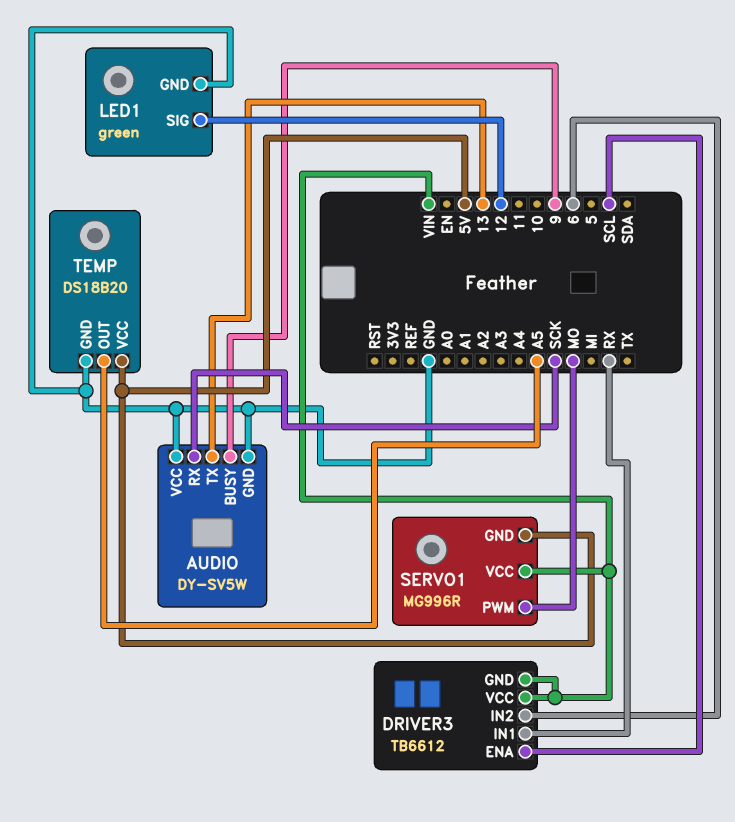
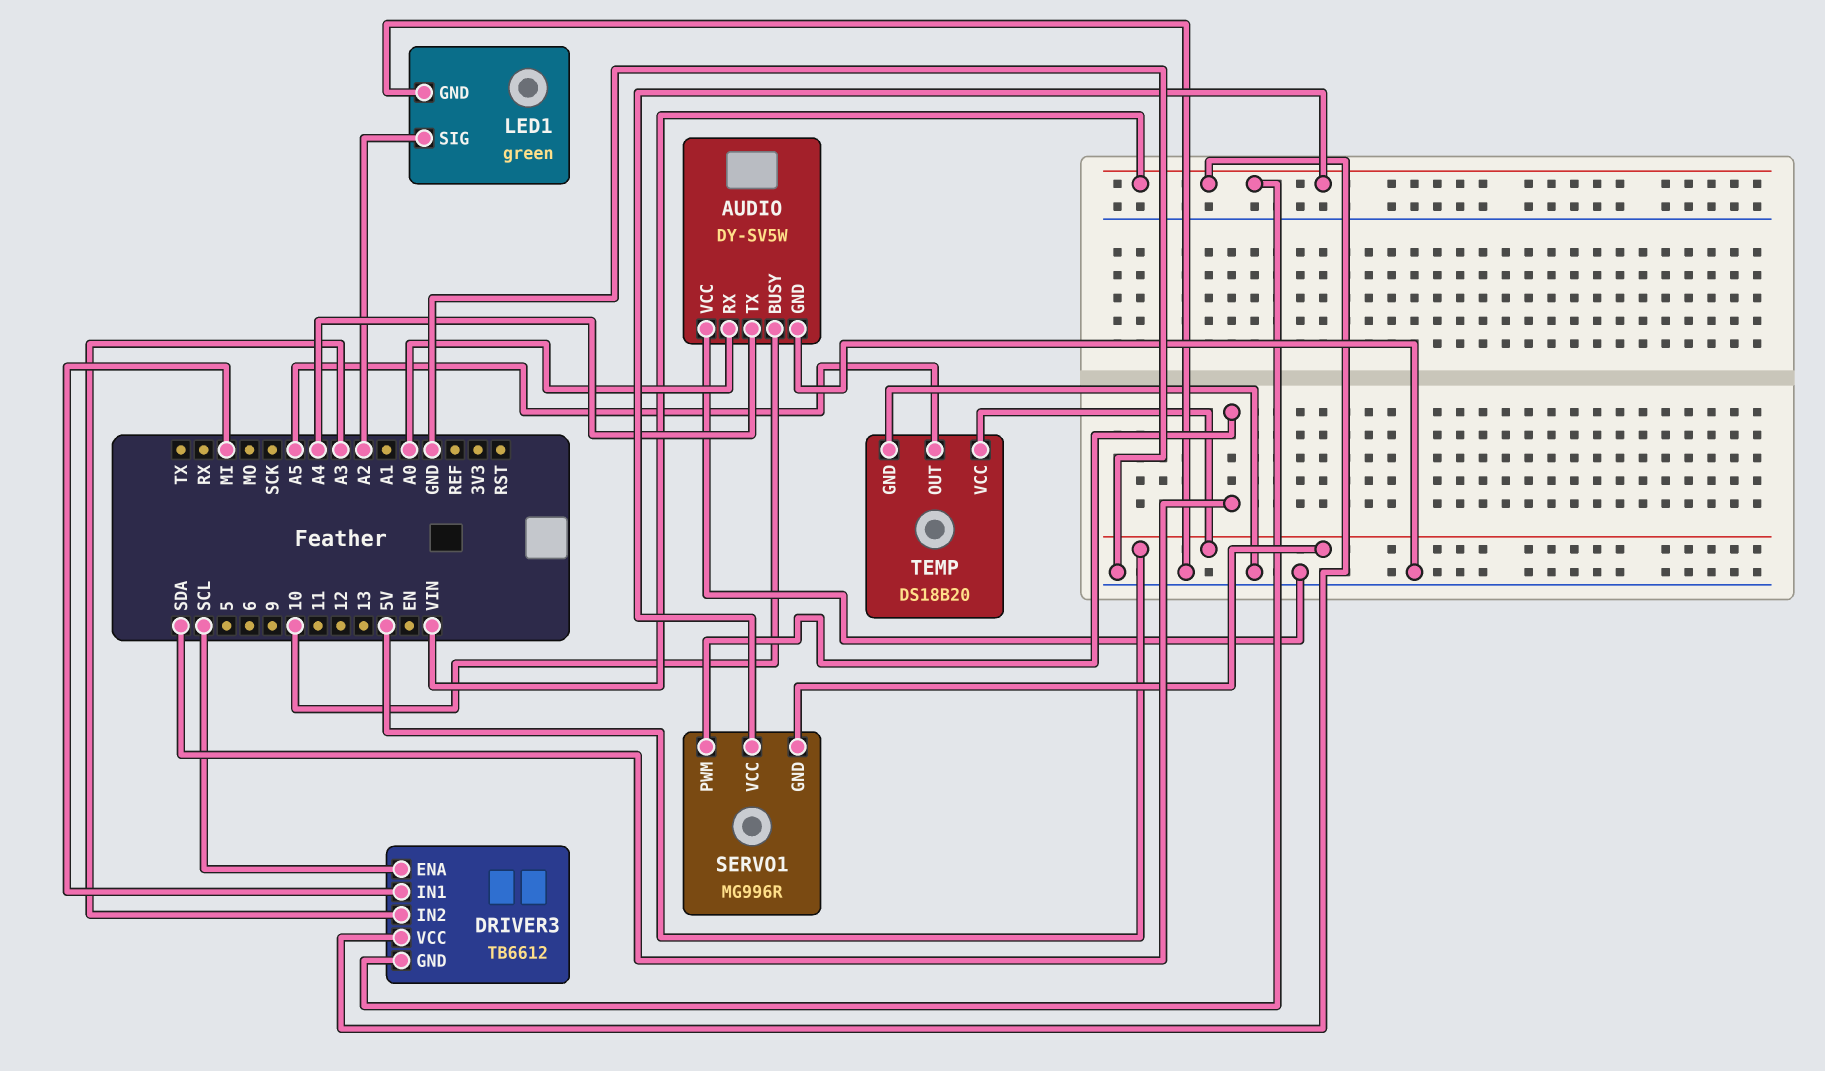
AUDIO pin BUSY: 9 -> 10
AUDIO pin RX: SCK -> A0
AUDIO pin TX: 13 -> A4
DRIVER3 pin IN1: RX -> MI
DRIVER3 pin IN2: 6 -> A3
LED1 pin SIG: 12 -> A2
SERVO1 pin PWM: MO -> SDA

